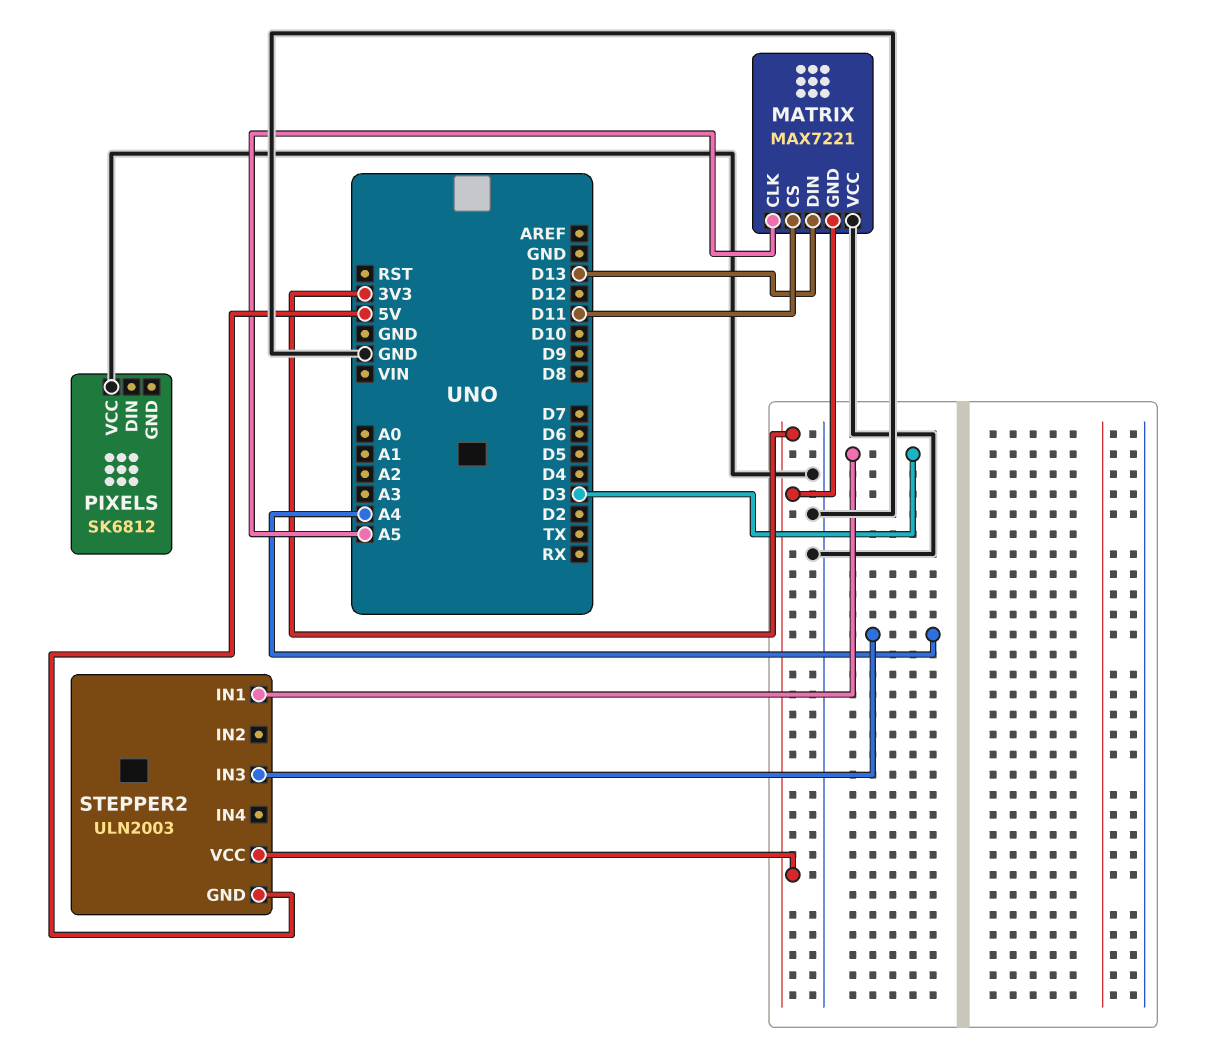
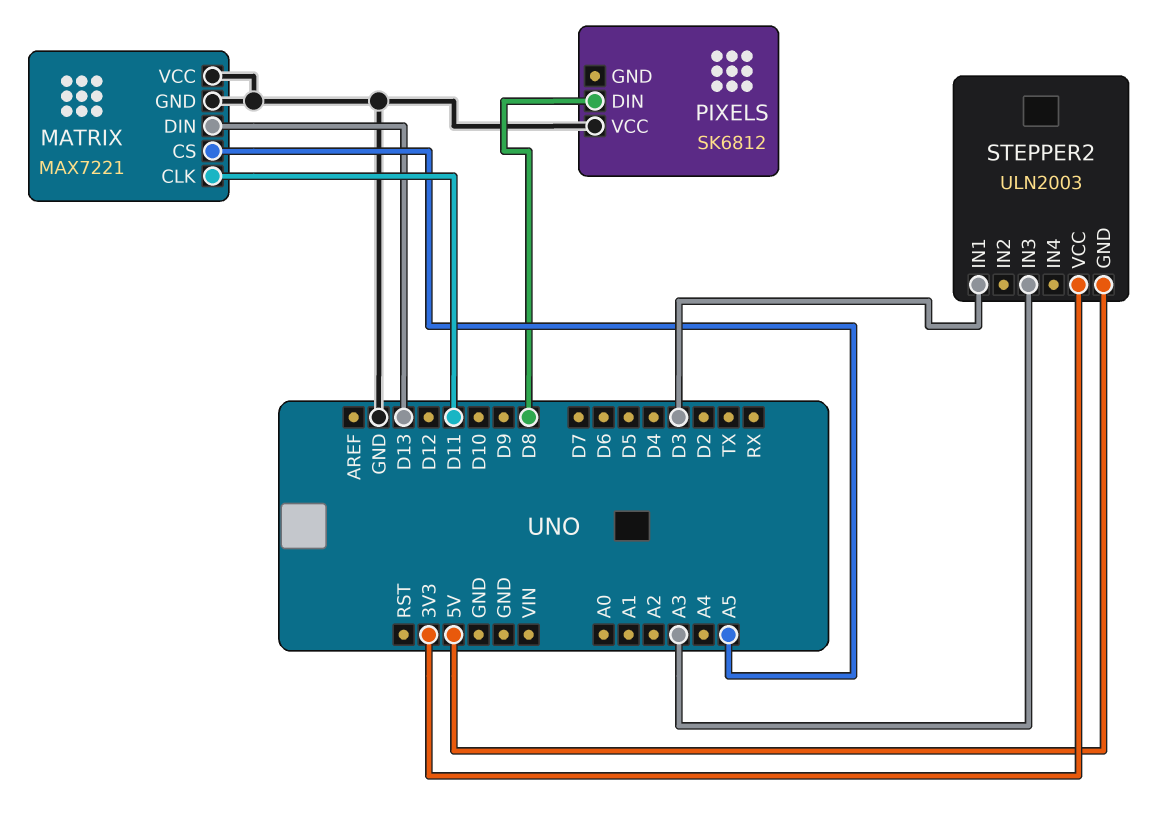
MATRIX pin CLK: A5 -> D11
MATRIX pin CS: D11 -> A5
MATRIX pin GND: 3V3 -> GND
PIXELS pin DIN: none -> D8
STEPPER2 pin IN3: A4 -> A3

